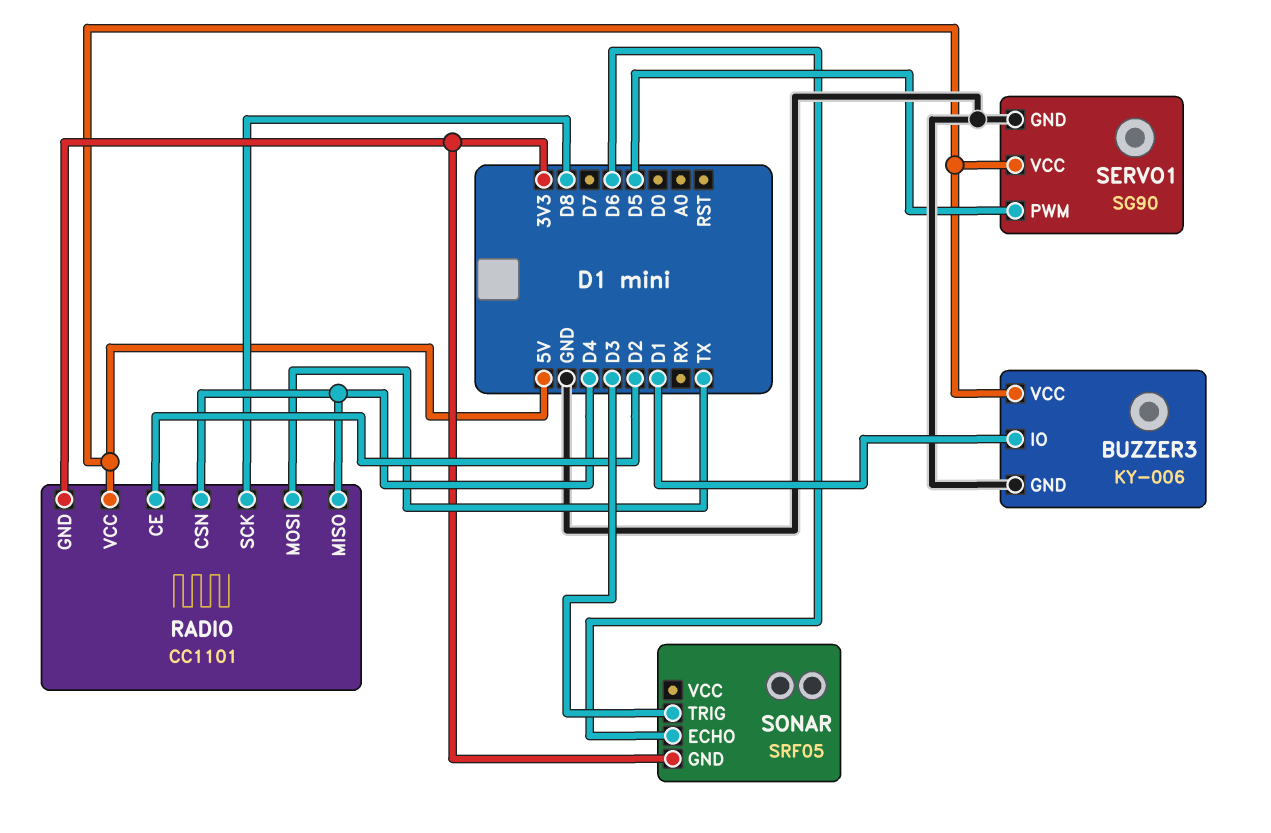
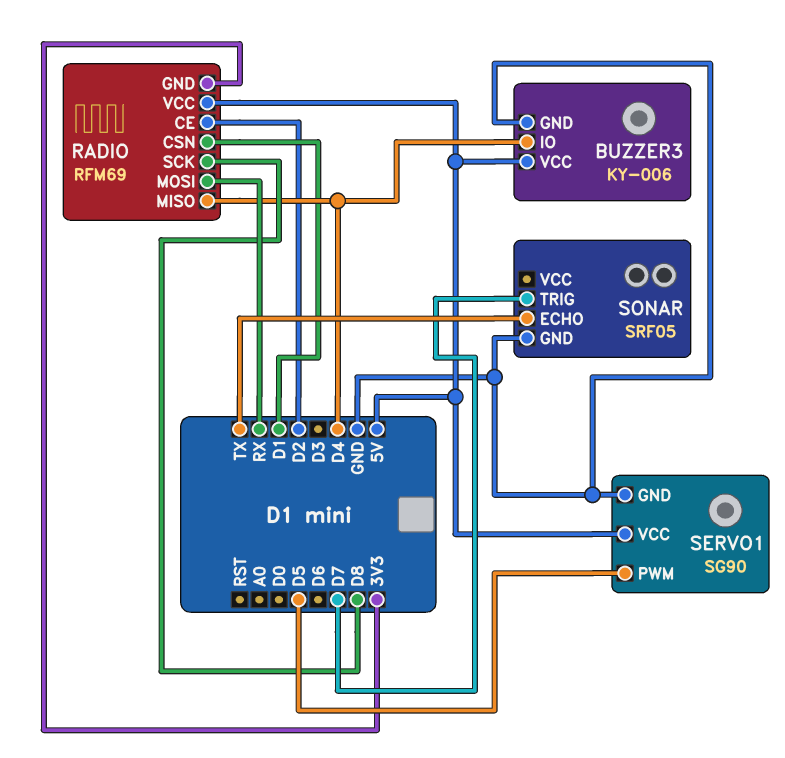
BUZZER3 pin IO: D1 -> D4
RADIO: CC1101 -> RFM69
RADIO pin CSN: D4 -> D1
RADIO pin MOSI: TX -> RX
SONAR pin ECHO: D6 -> TX
SONAR pin GND: 3V3 -> GND
SONAR pin TRIG: D3 -> D7

